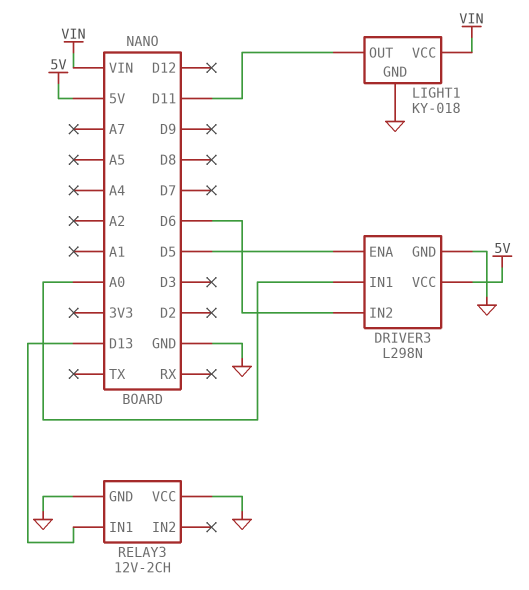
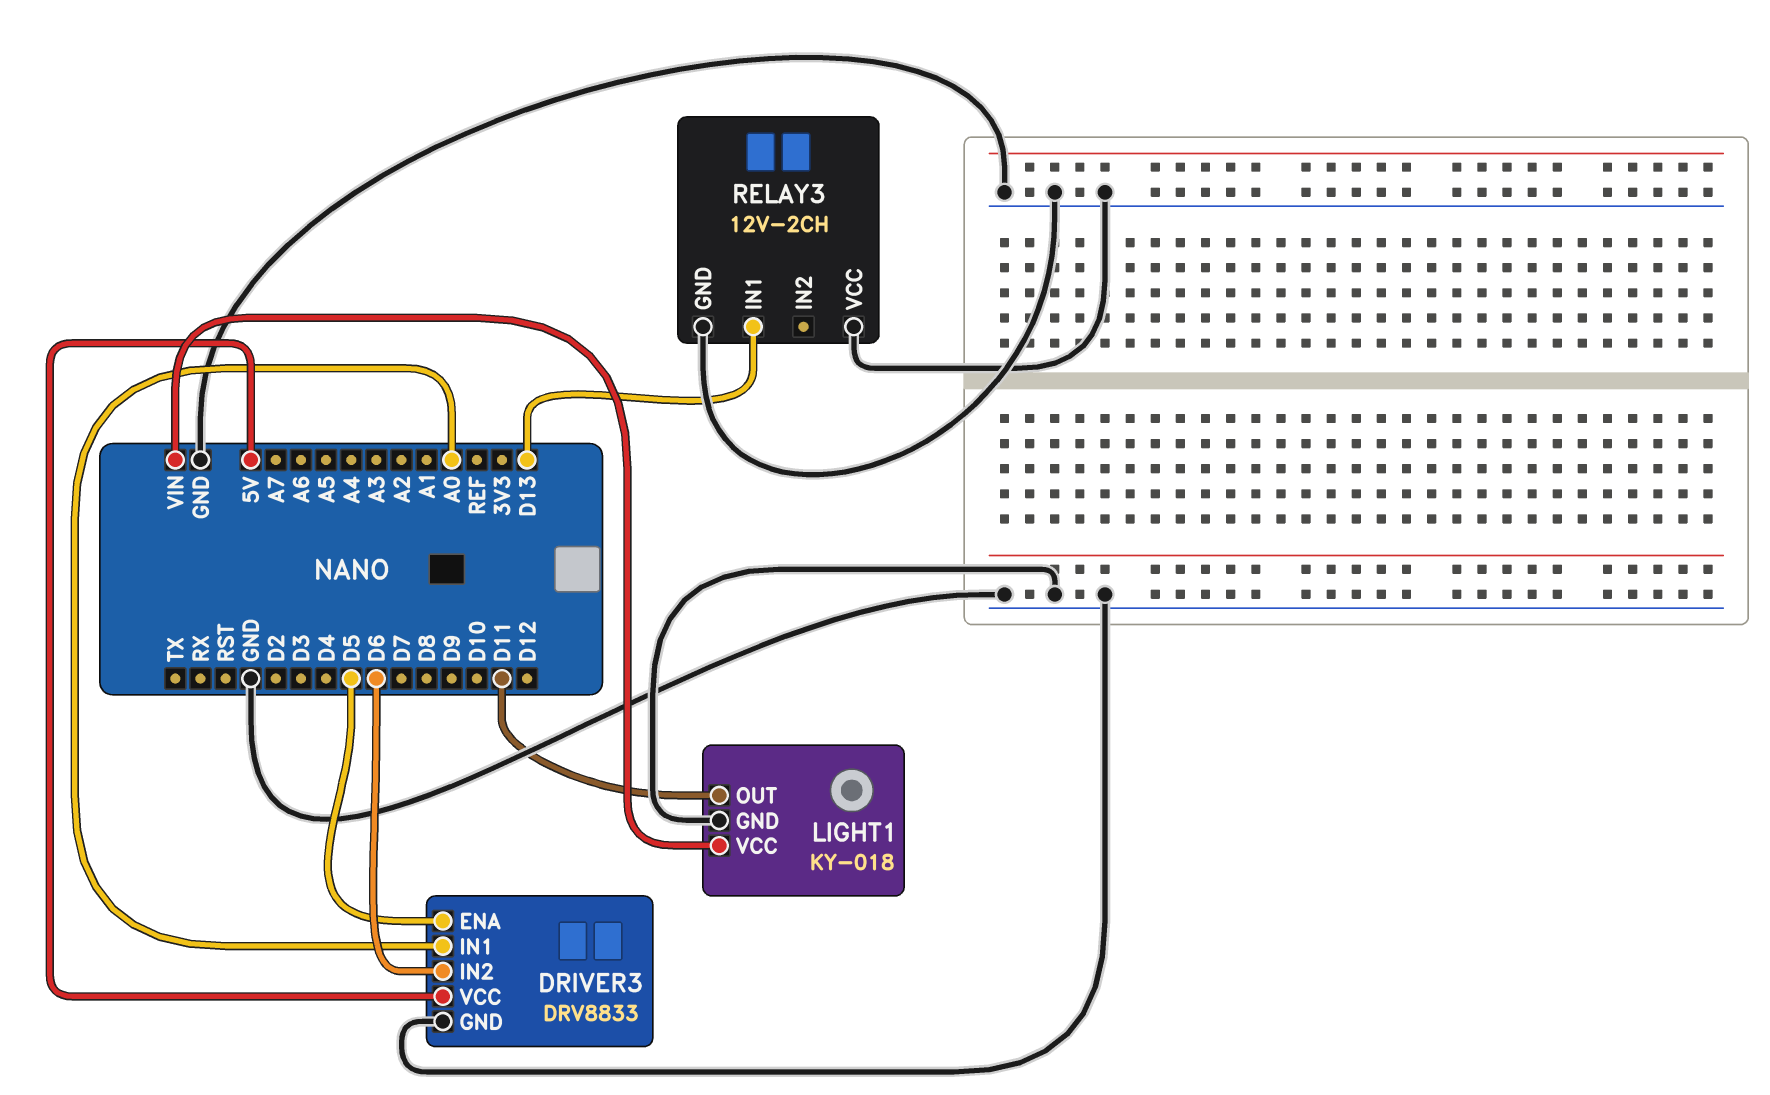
DRIVER3: L298N -> DRV8833

